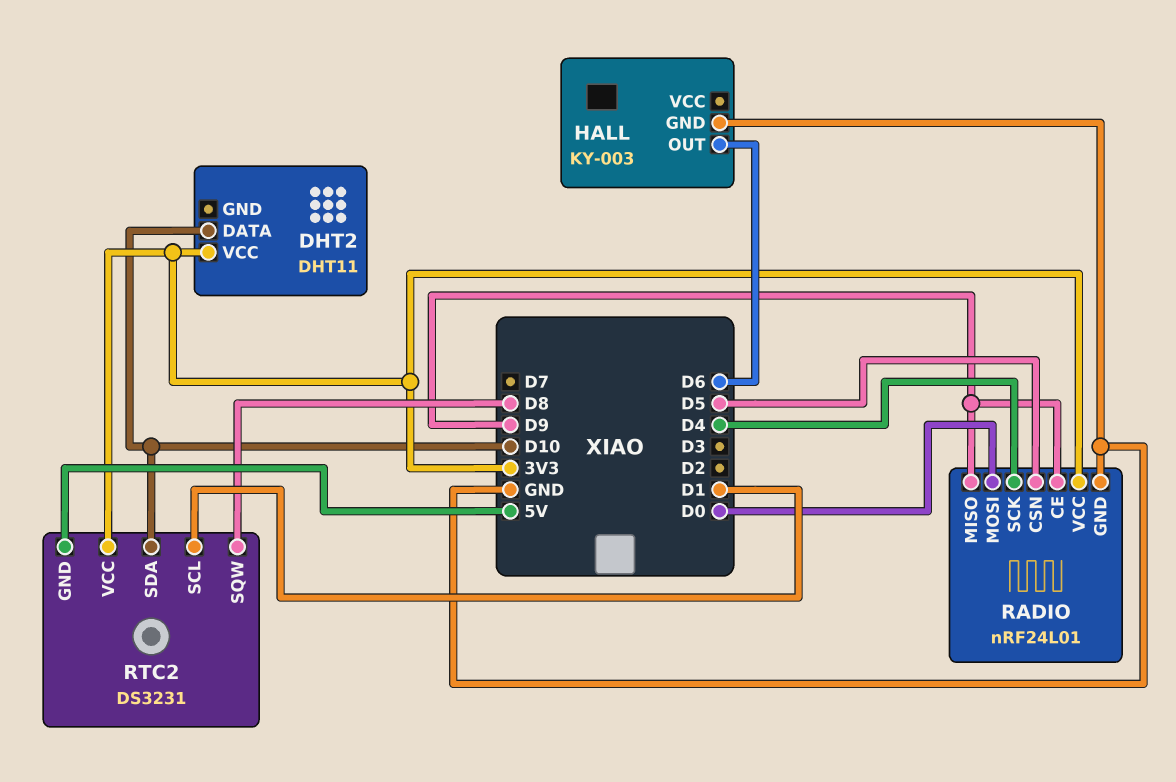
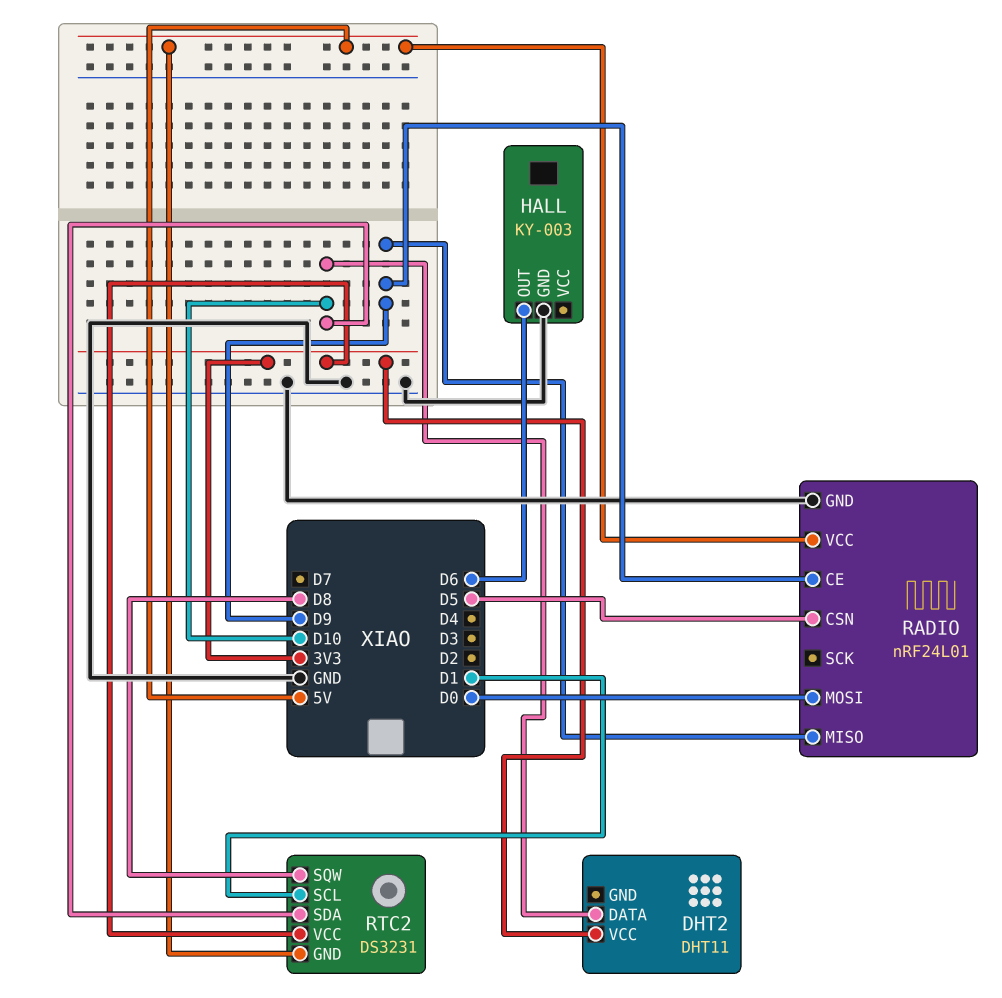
RADIO pin SCK: D4 -> none
RADIO pin VCC: 3V3 -> 5V

